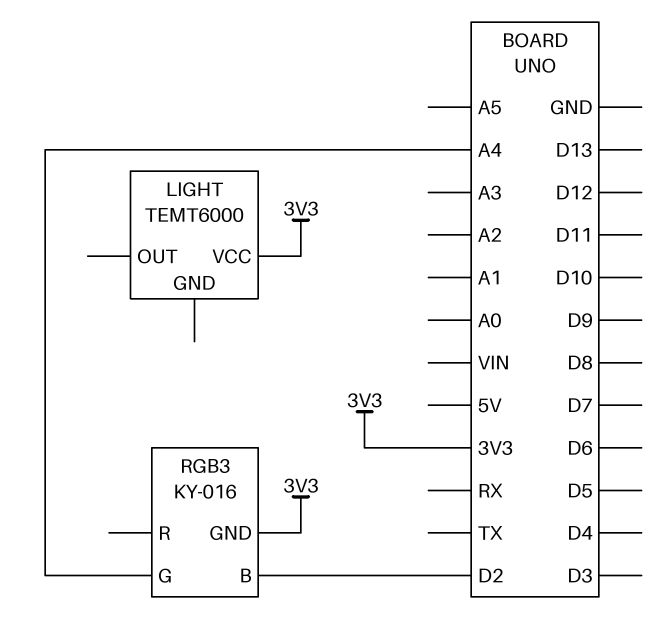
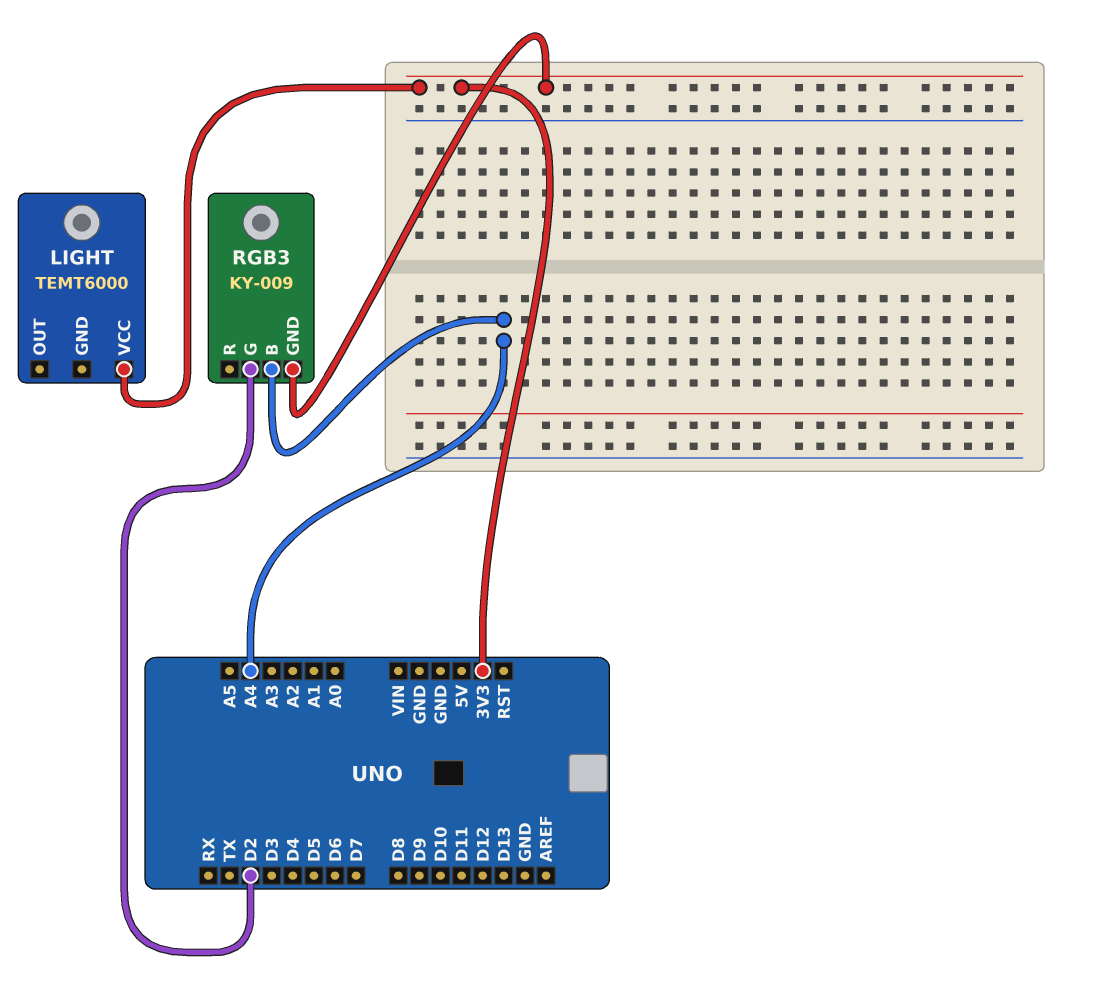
RGB3: KY-016 -> KY-009
RGB3 pin B: D2 -> A4
RGB3 pin G: A4 -> D2

